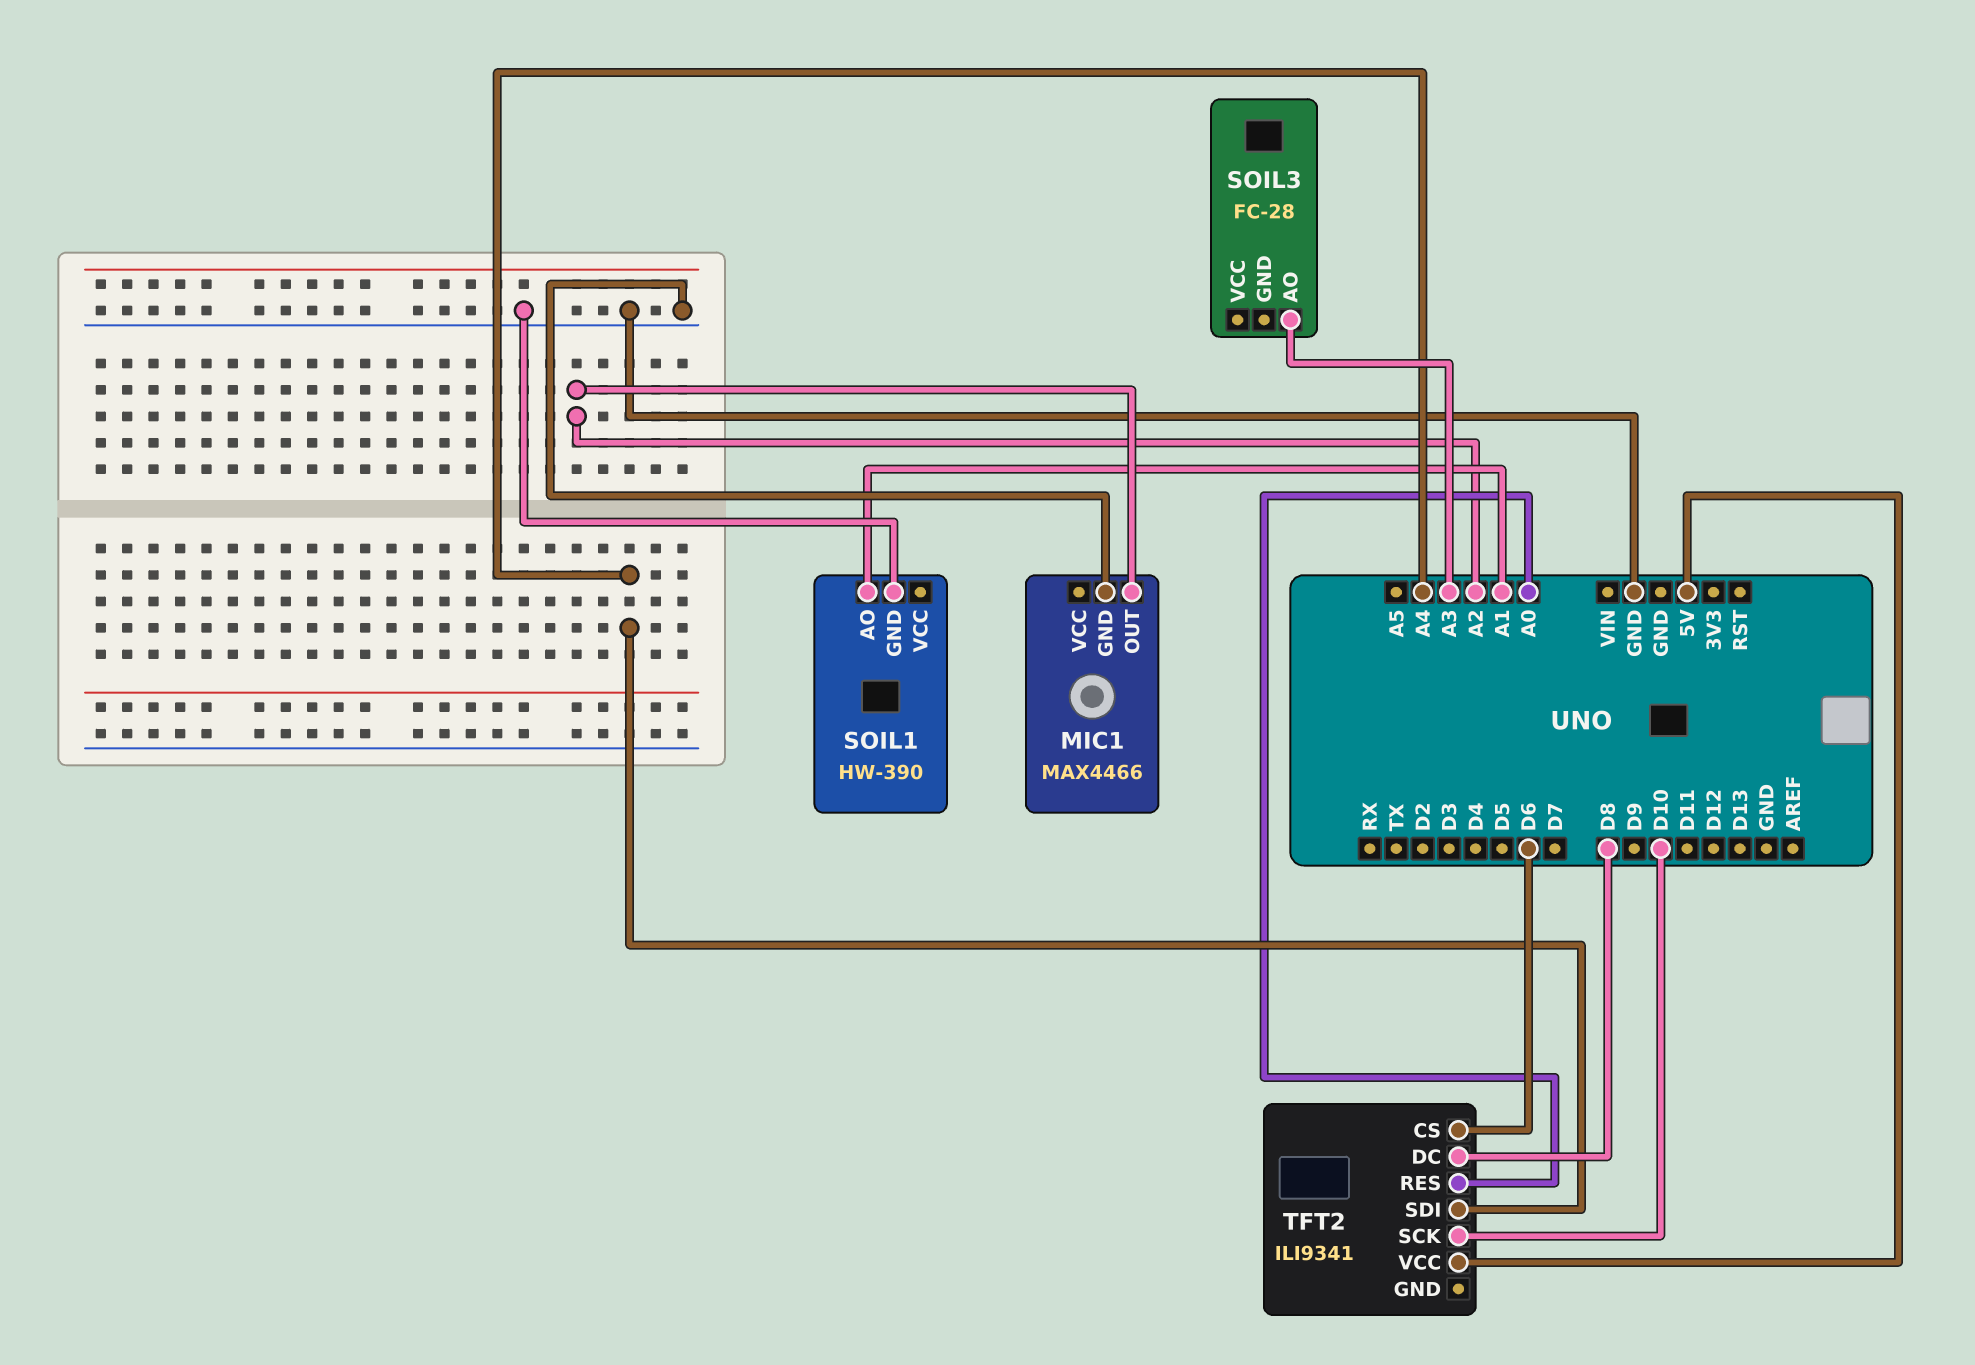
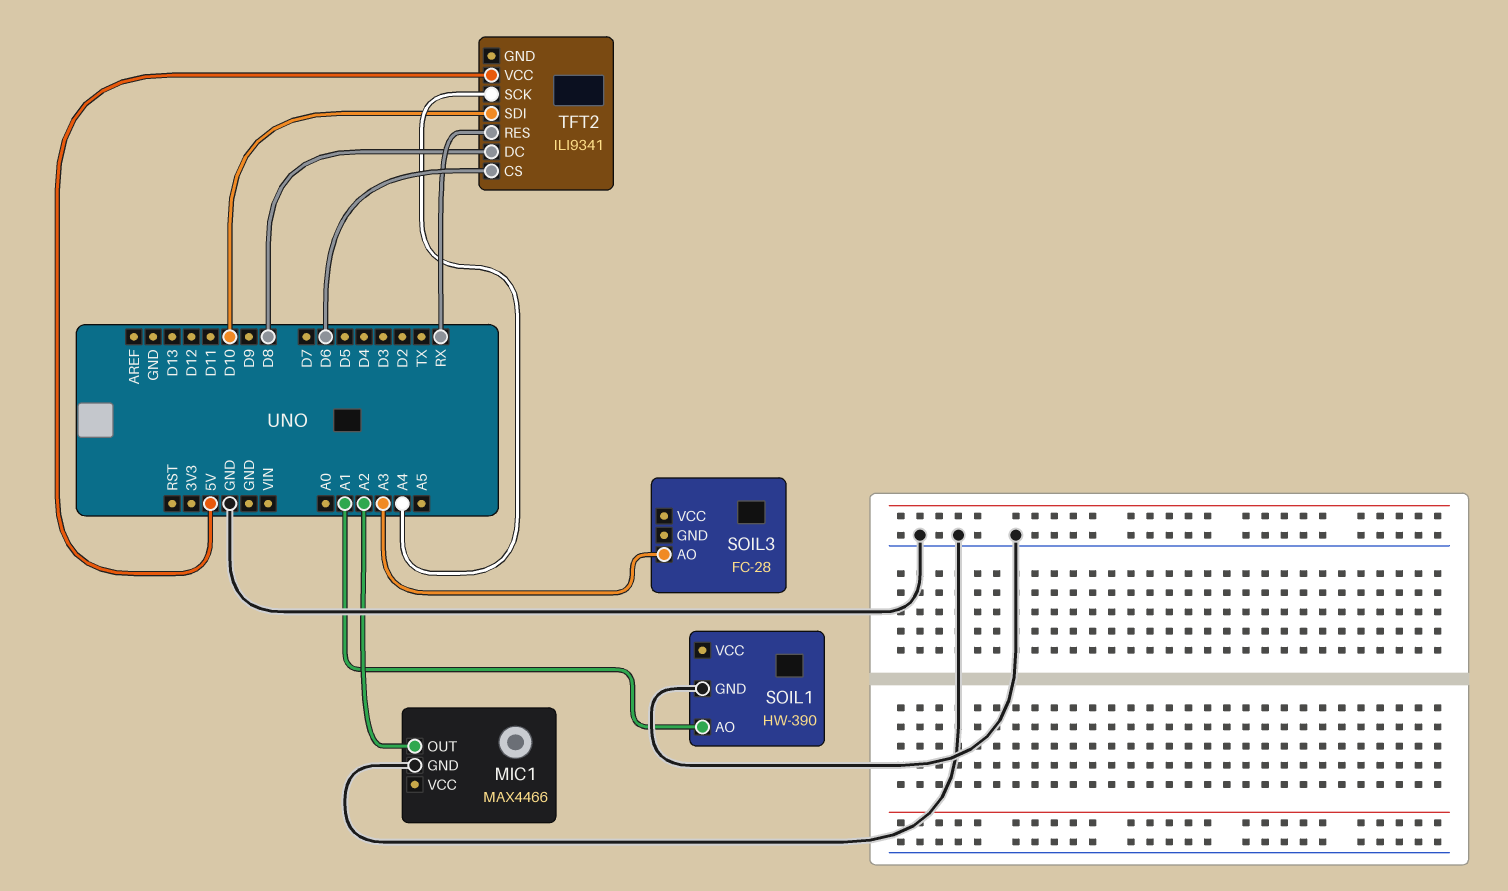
TFT2 pin RES: A0 -> RX
TFT2 pin SCK: D10 -> A4
TFT2 pin SDI: A4 -> D10

